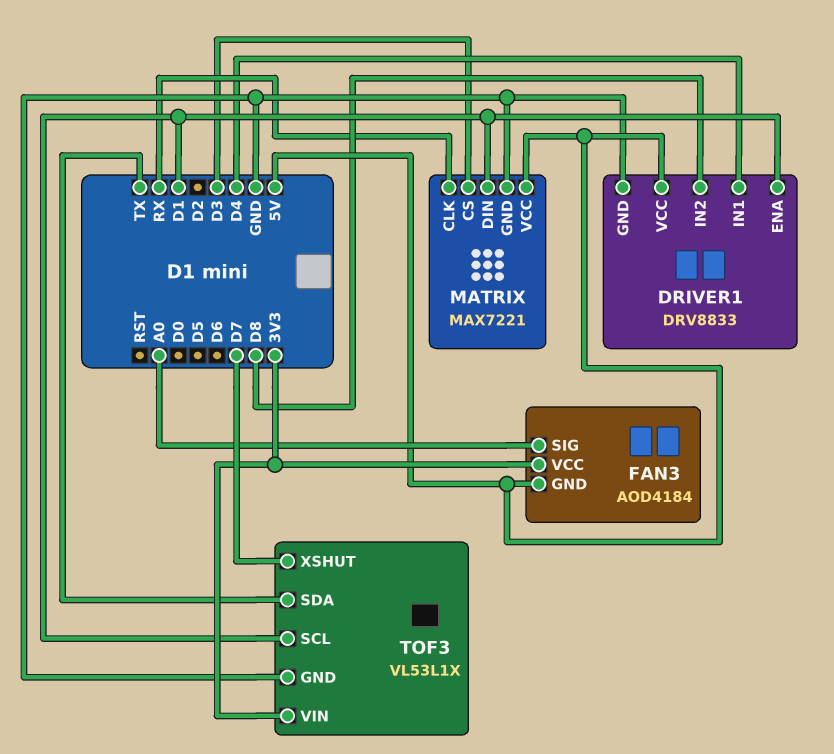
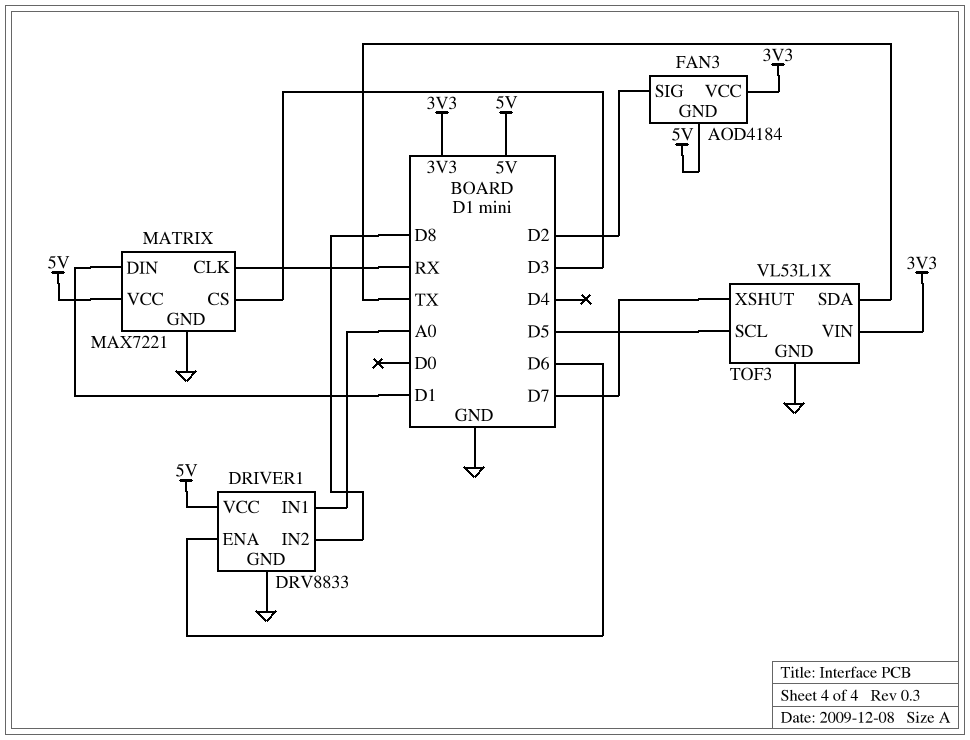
DRIVER1 pin ENA: D1 -> D6
DRIVER1 pin IN1: D4 -> A0
FAN3 pin SIG: A0 -> D2
TOF3 pin SCL: D1 -> D5

